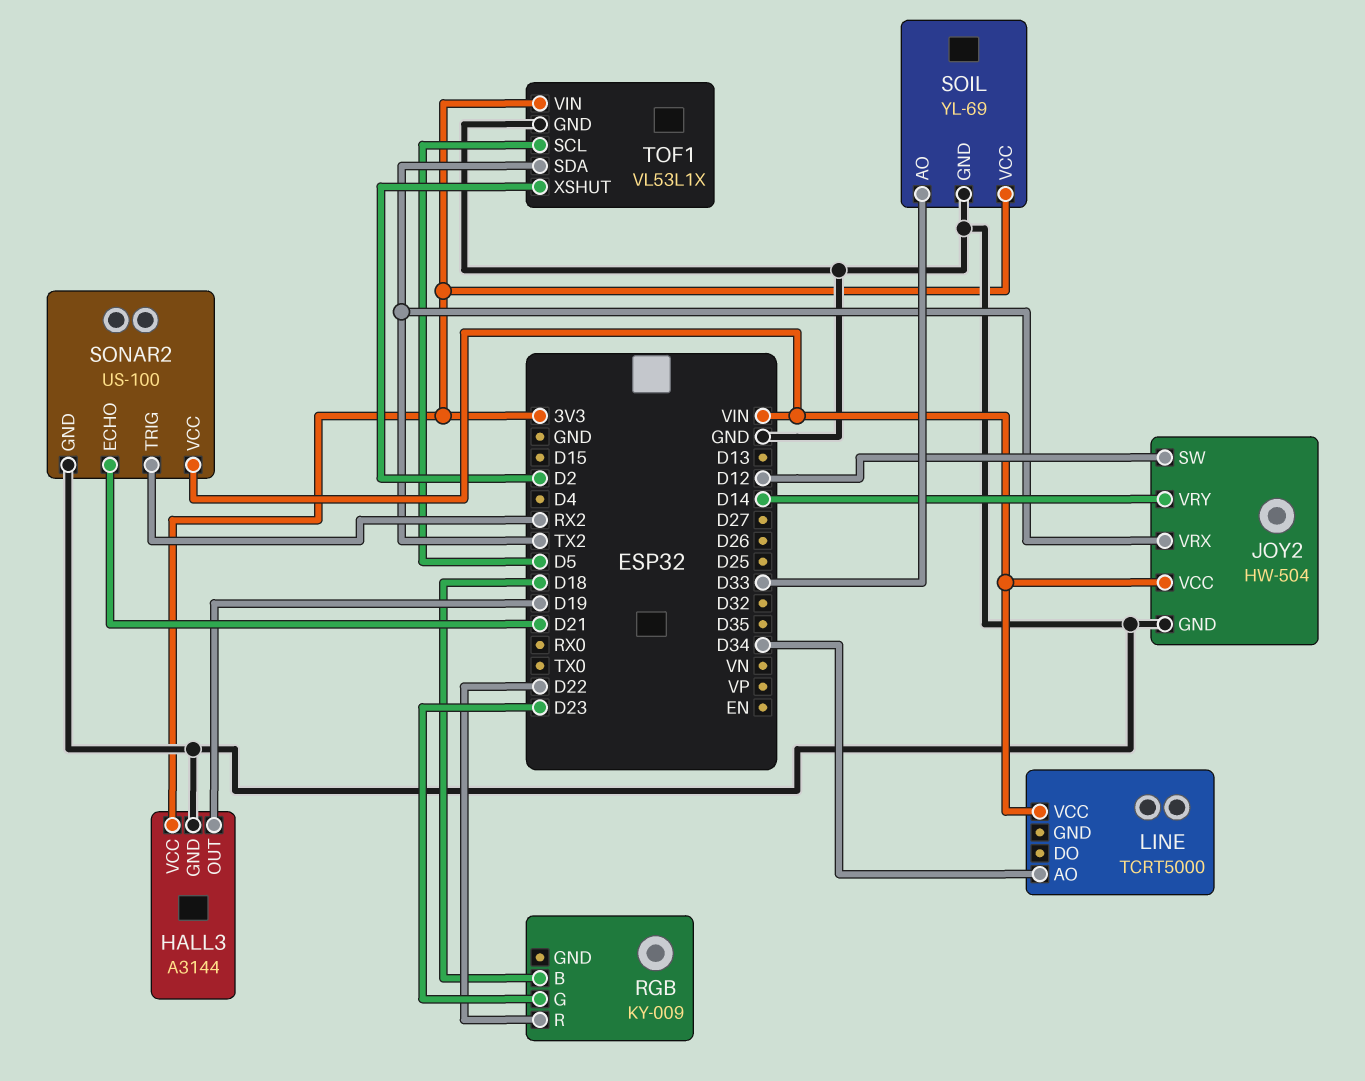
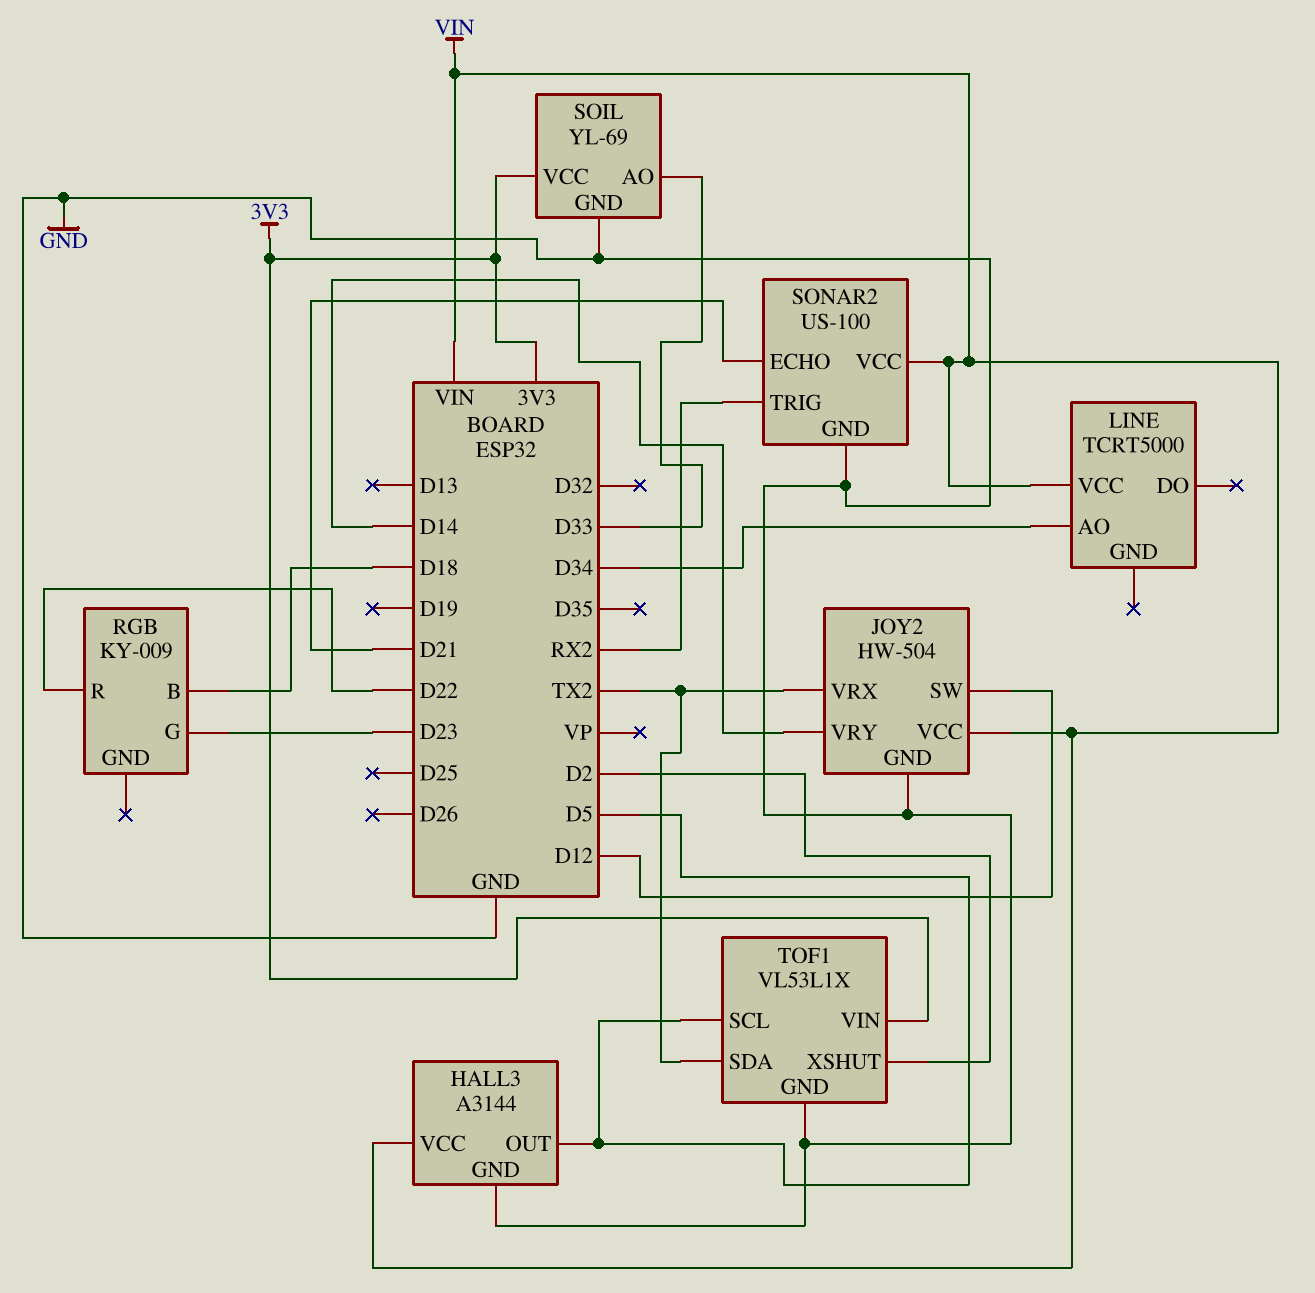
HALL3 pin OUT: D19 -> D5
HALL3 pin VCC: 3V3 -> VIN

